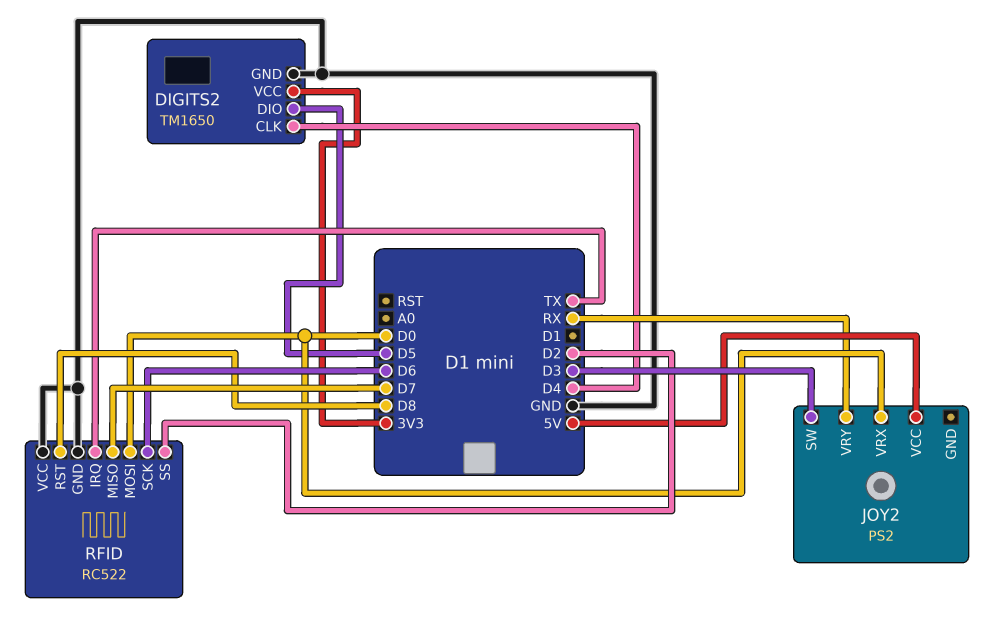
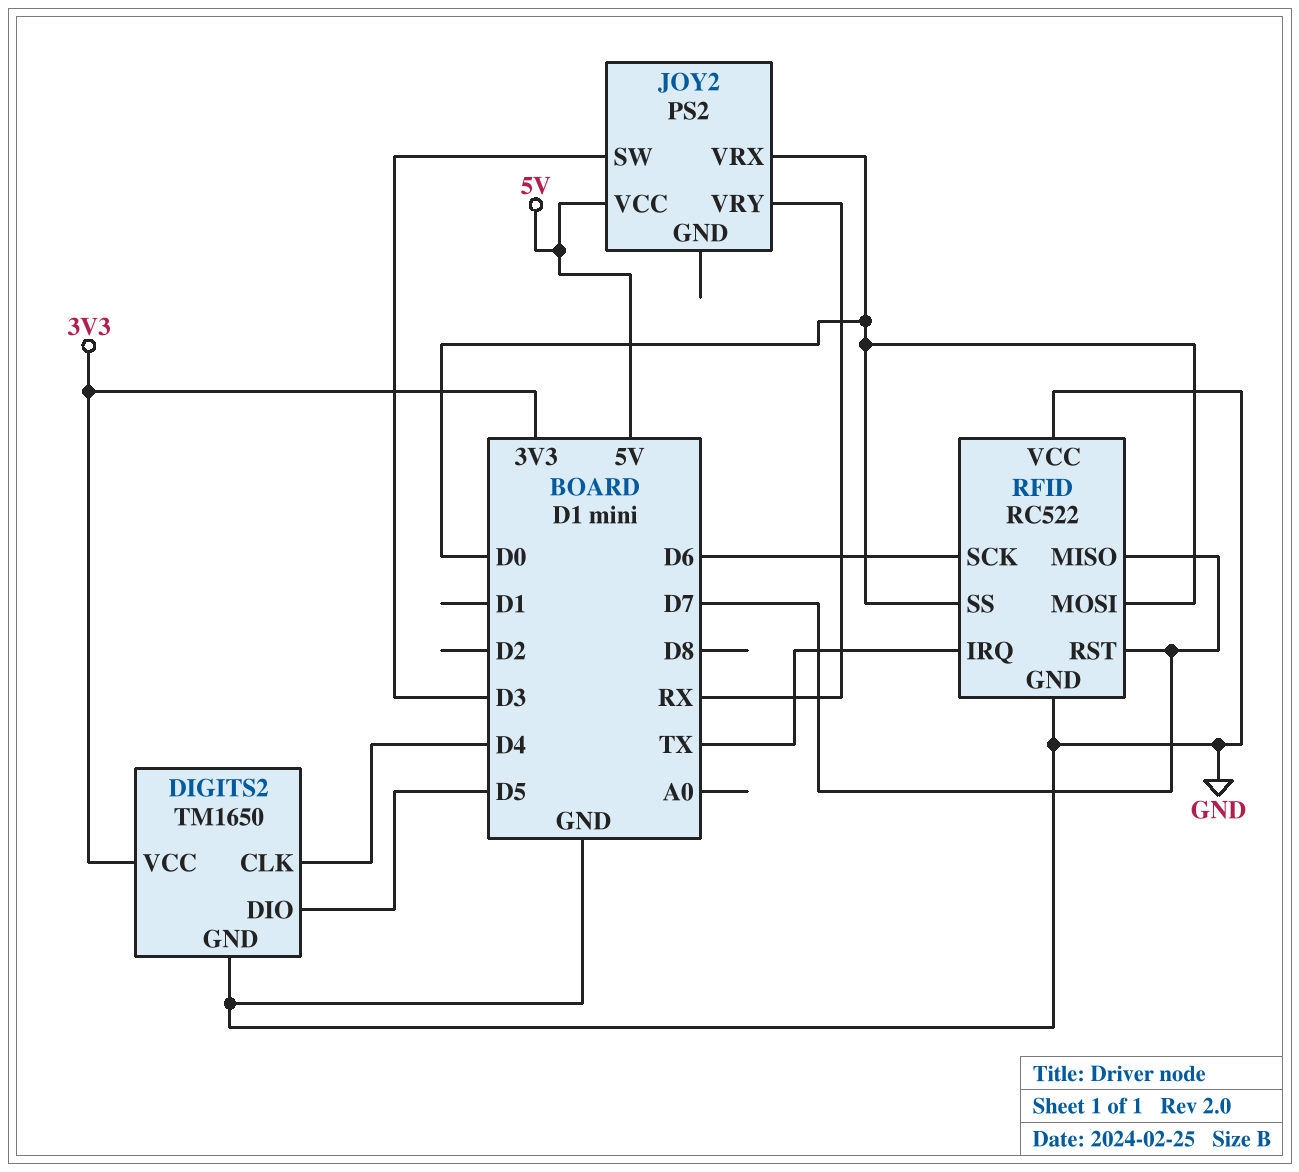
RFID pin RST: D8 -> D7
RFID pin SS: D2 -> D0

